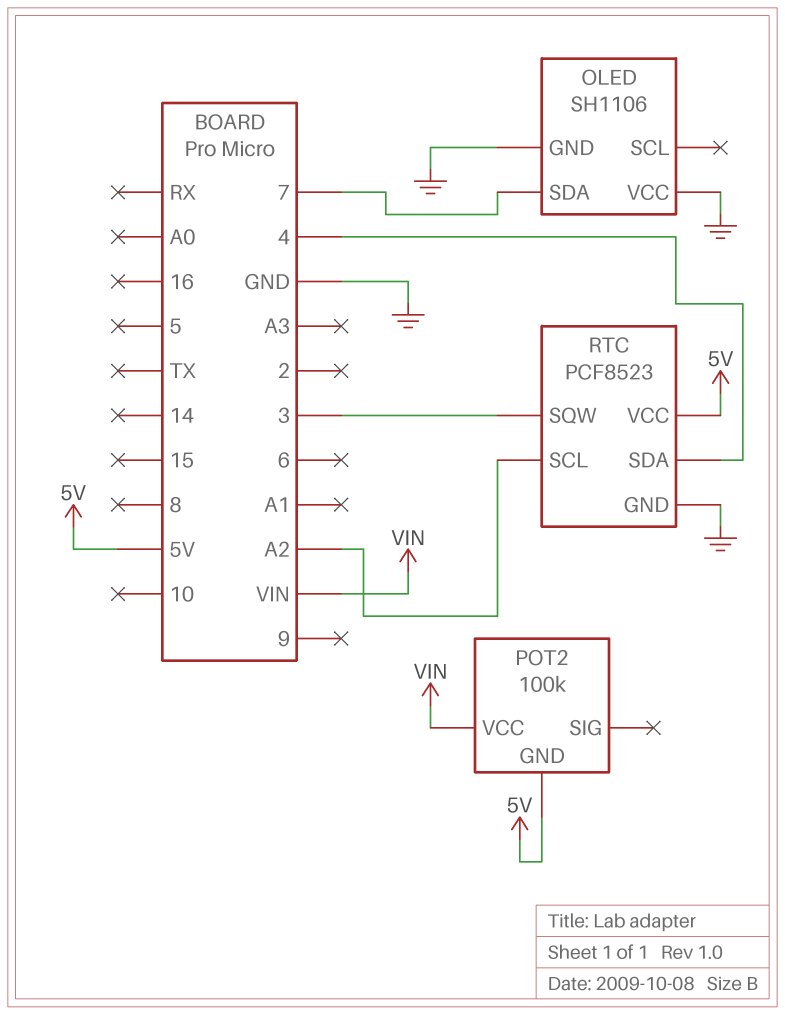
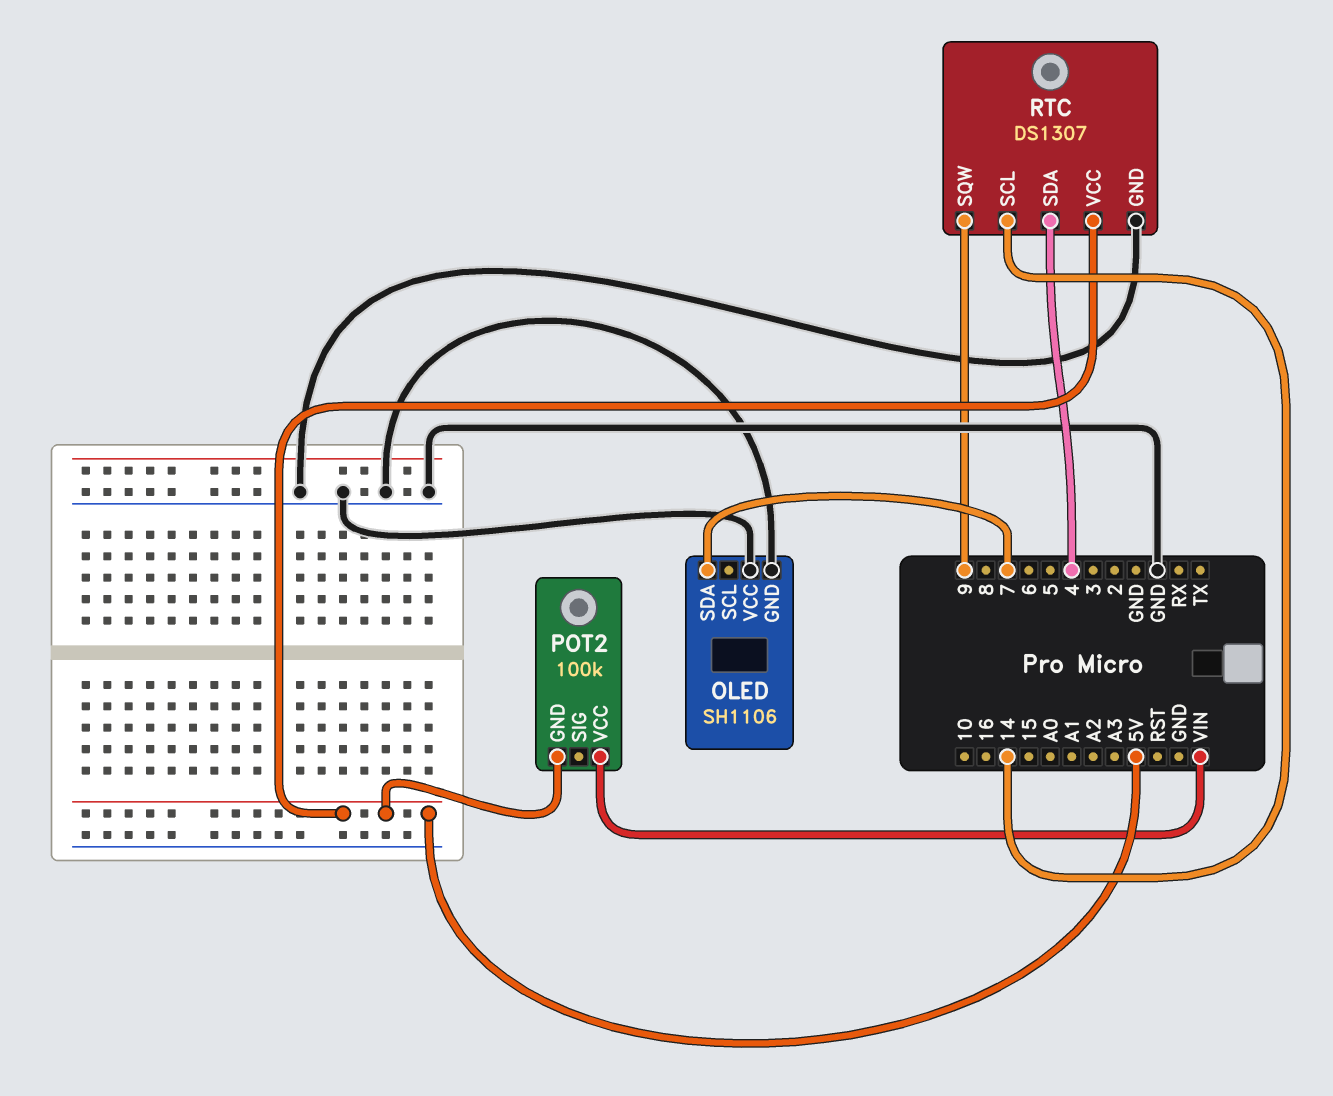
RTC: PCF8523 -> DS1307
RTC pin SCL: A2 -> 14
RTC pin SQW: 3 -> 9

